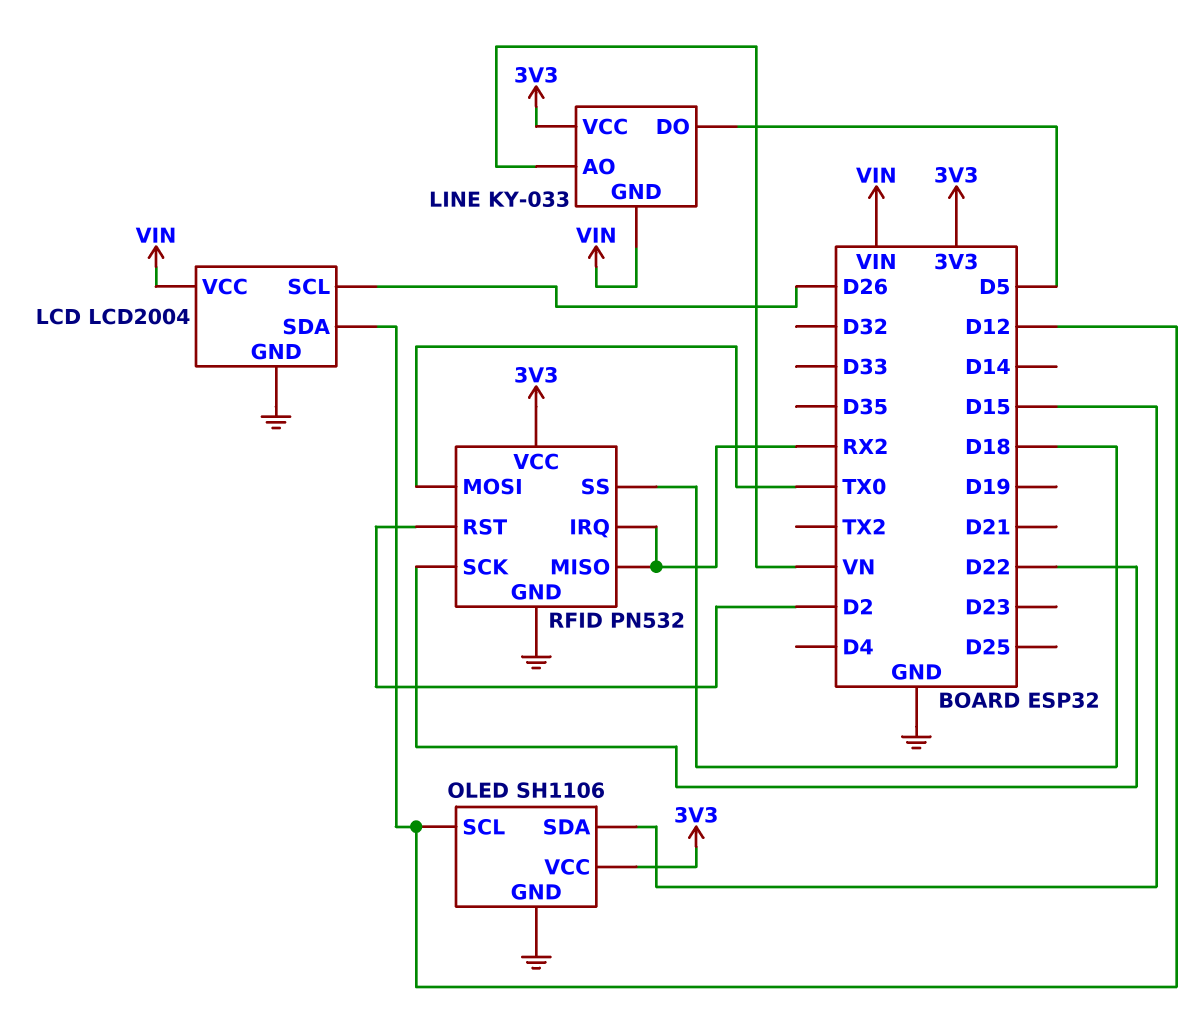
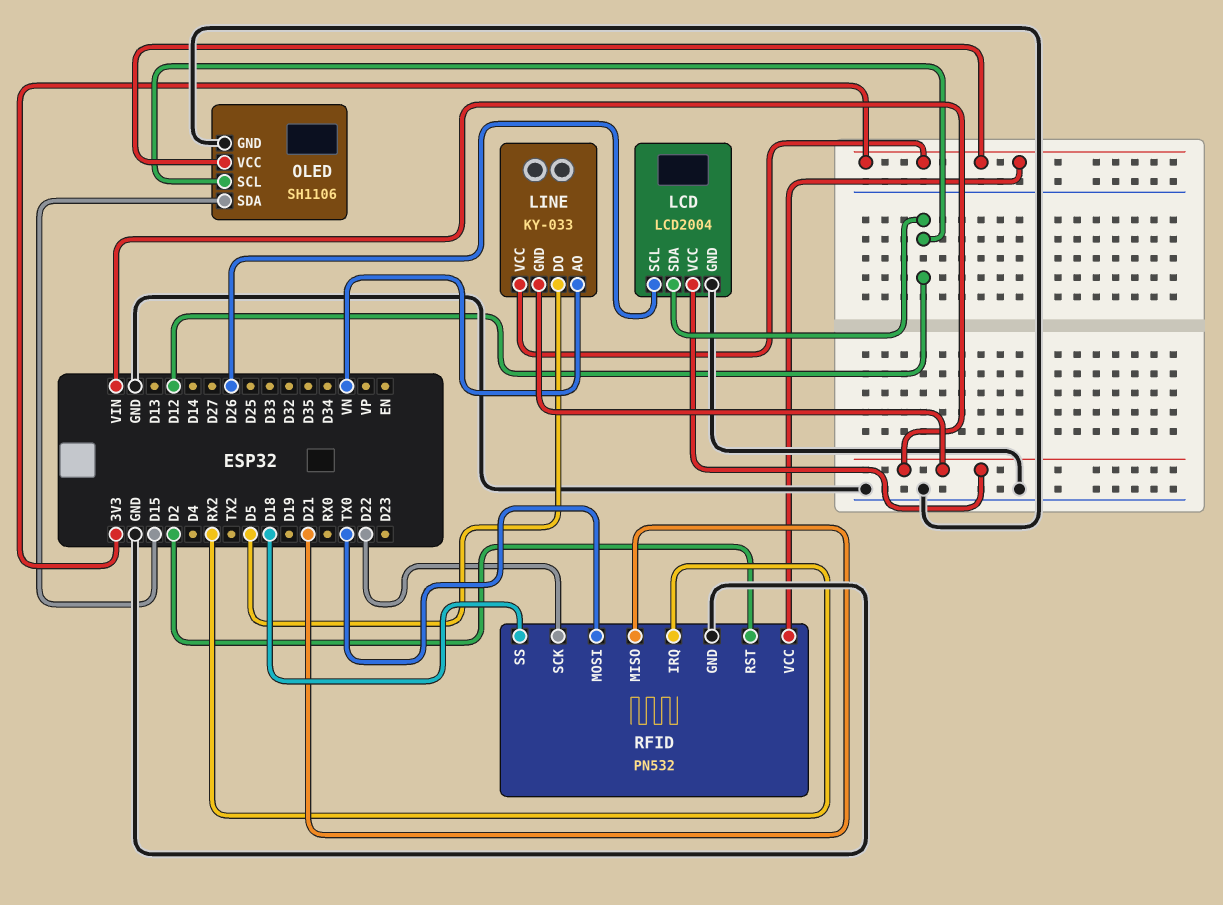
RFID pin MISO: RX2 -> D21

